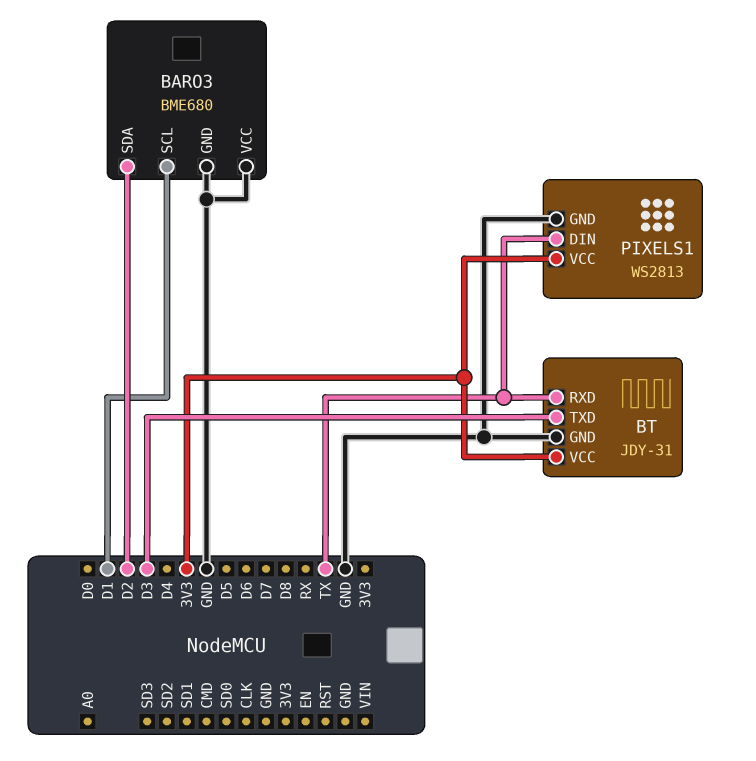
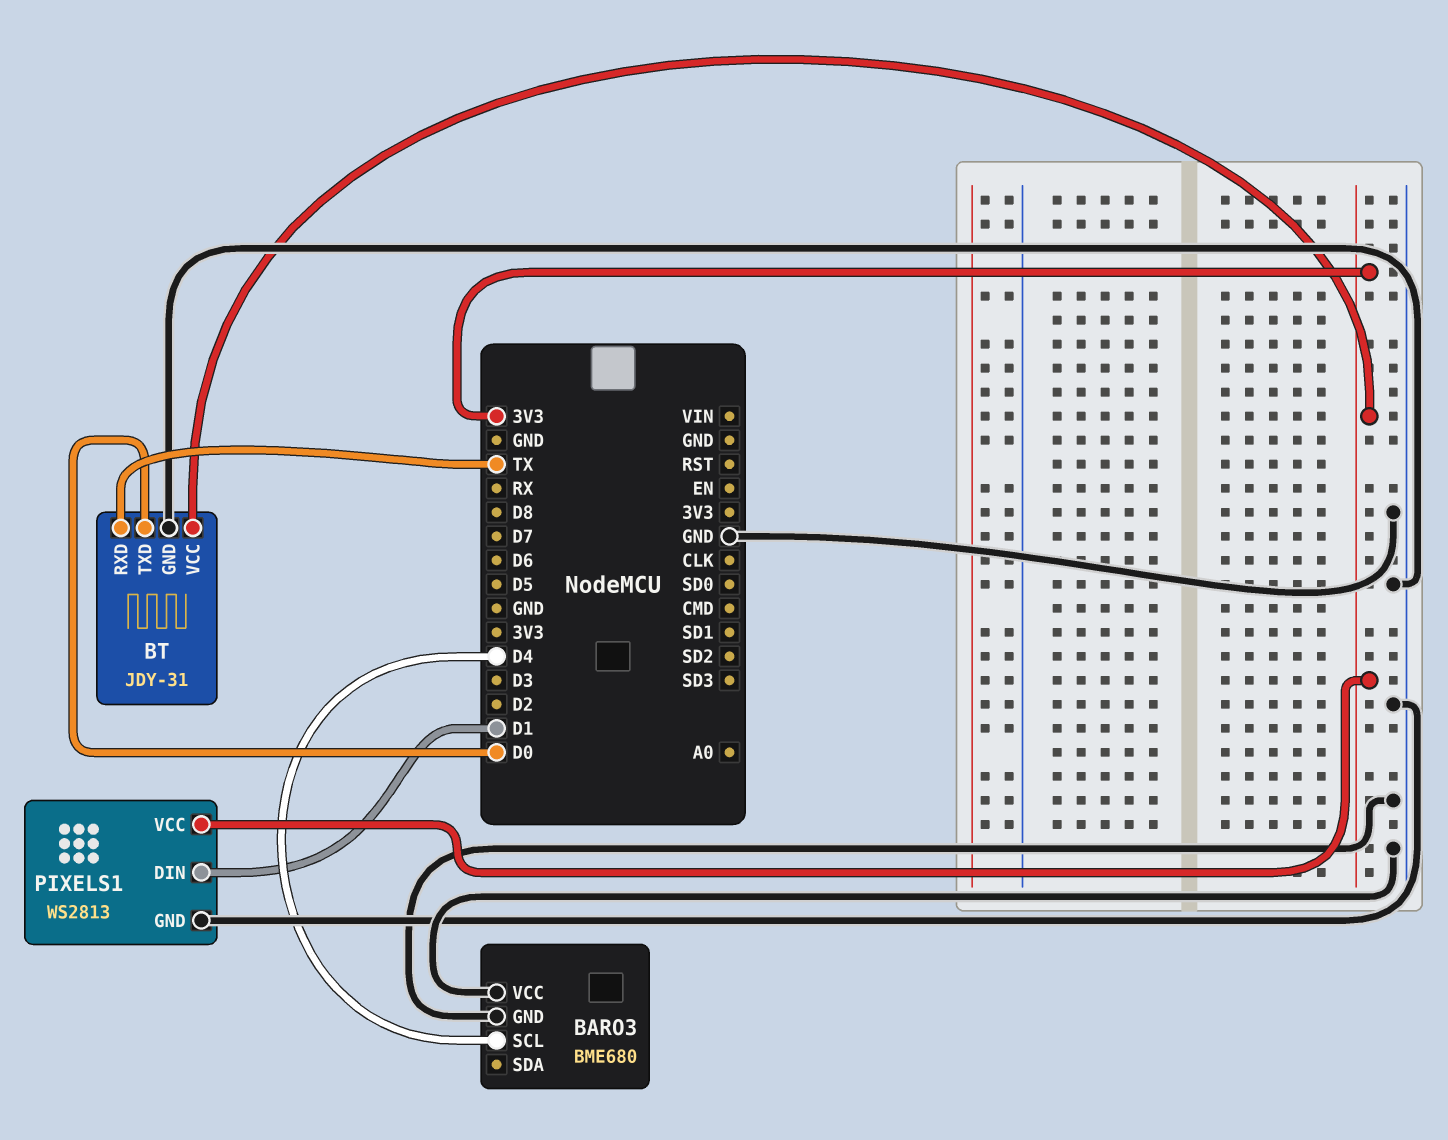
BARO3 pin SCL: D1 -> D4
BARO3 pin SDA: D2 -> none
BT pin TXD: D3 -> D0
PIXELS1 pin DIN: TX -> D1

